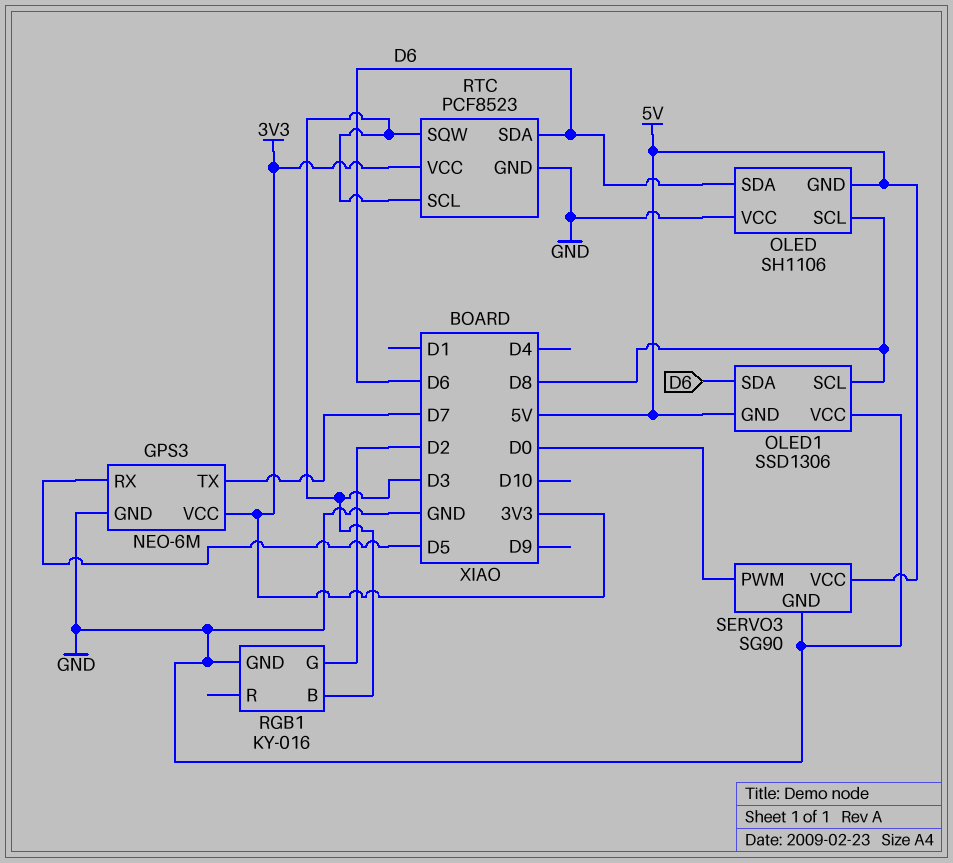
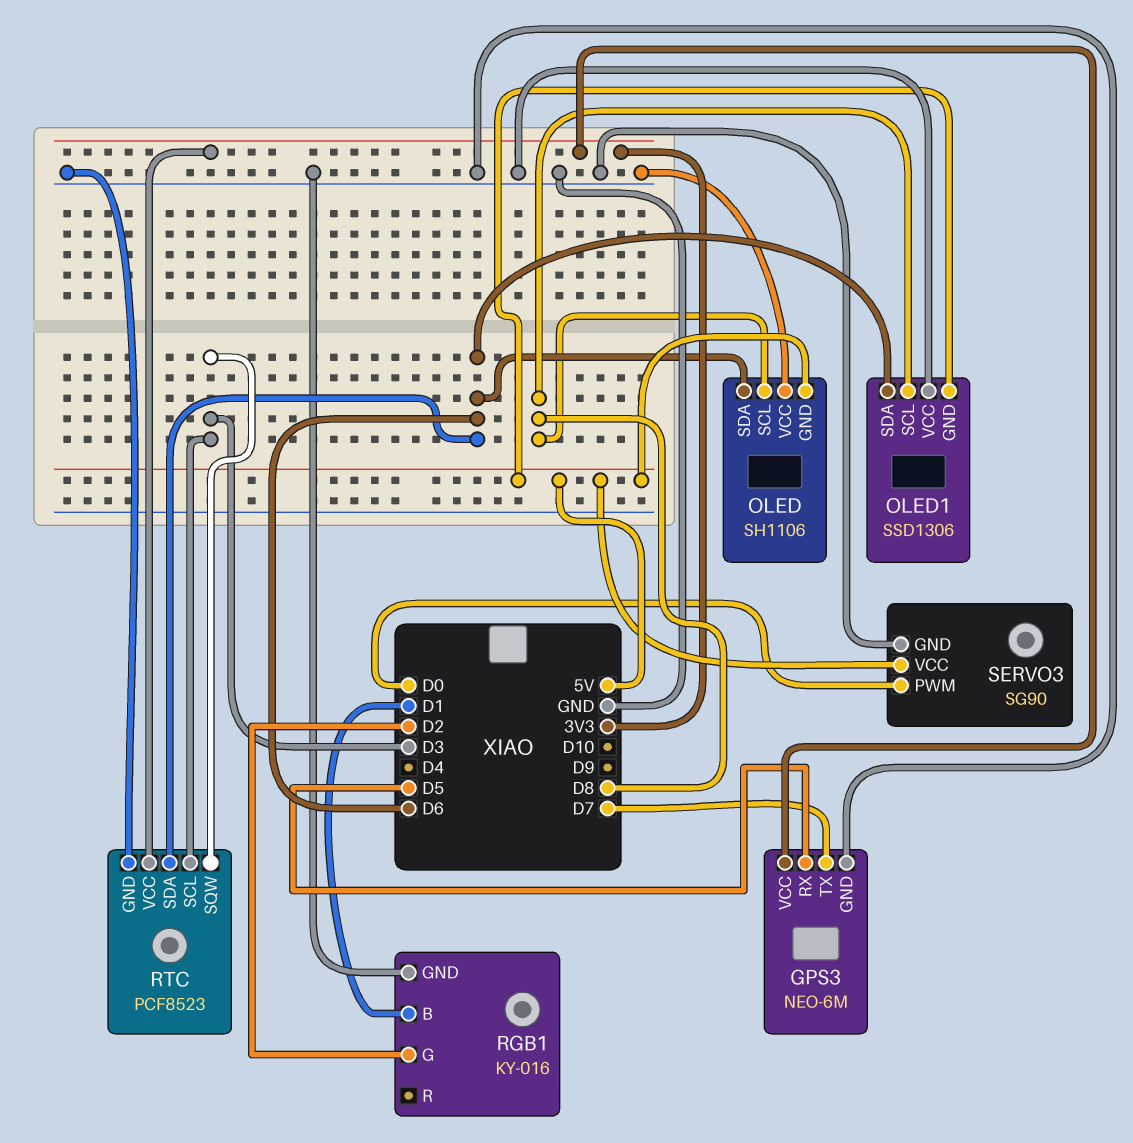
RGB1 pin B: D3 -> D1

